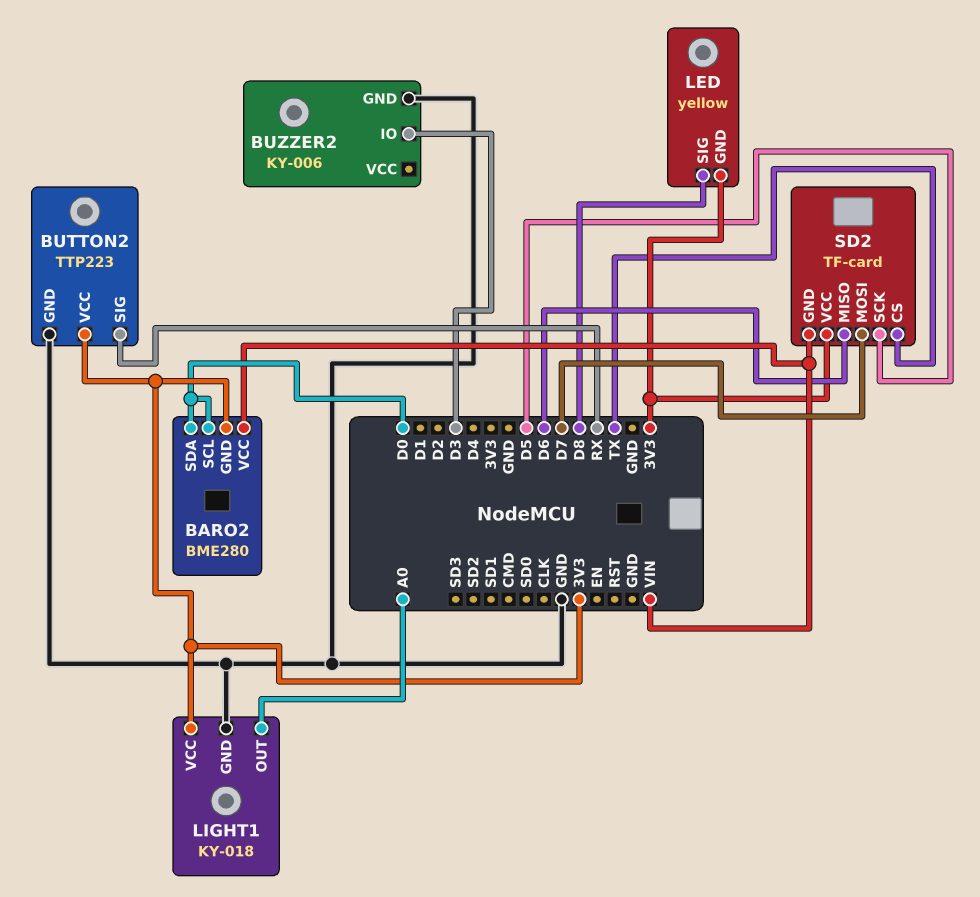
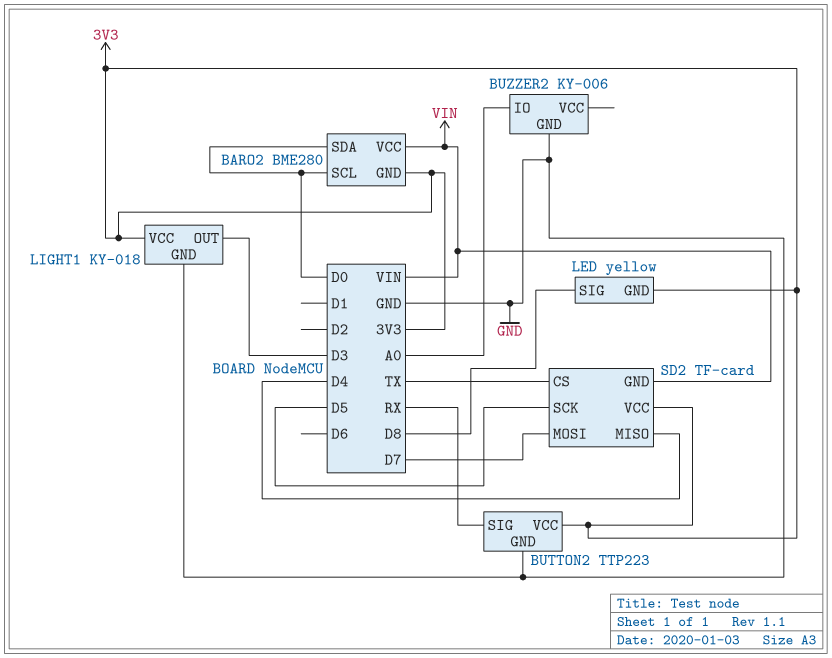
BUZZER2 pin IO: D3 -> A0
LIGHT1 pin OUT: A0 -> D3
SD2 pin MISO: D6 -> D4

